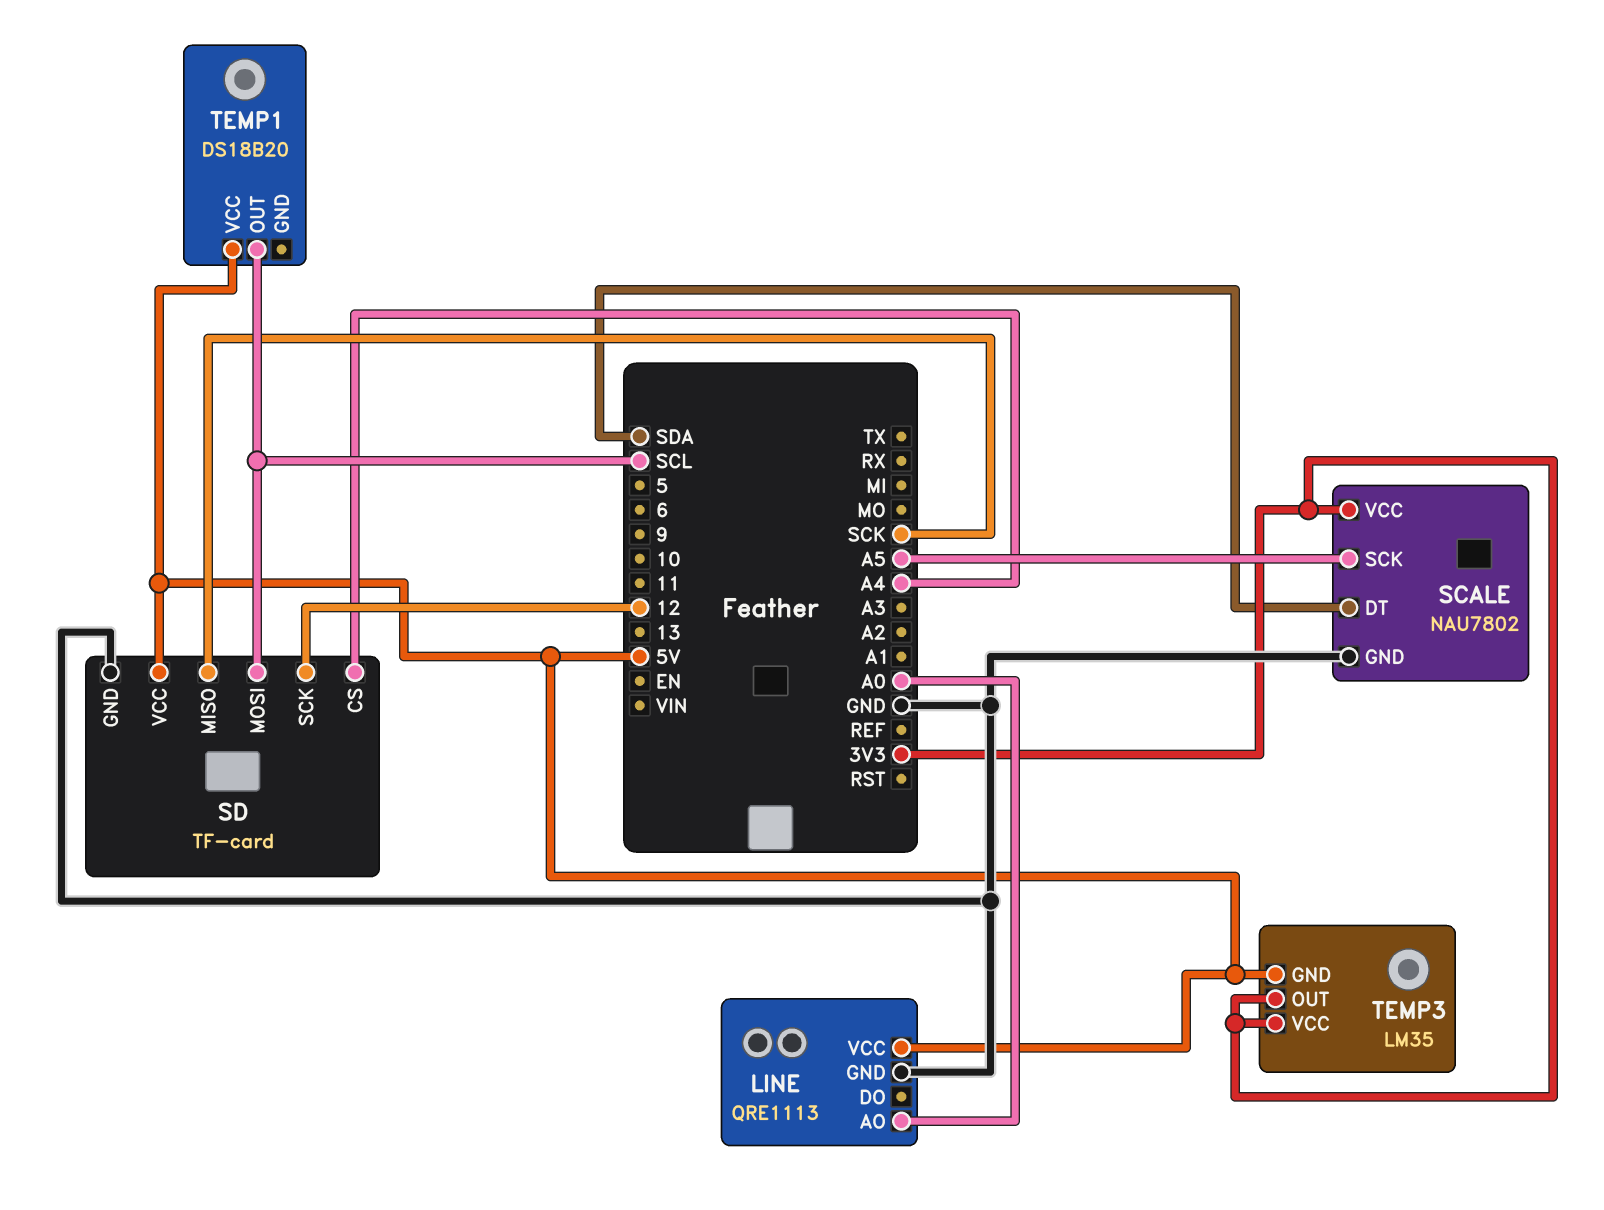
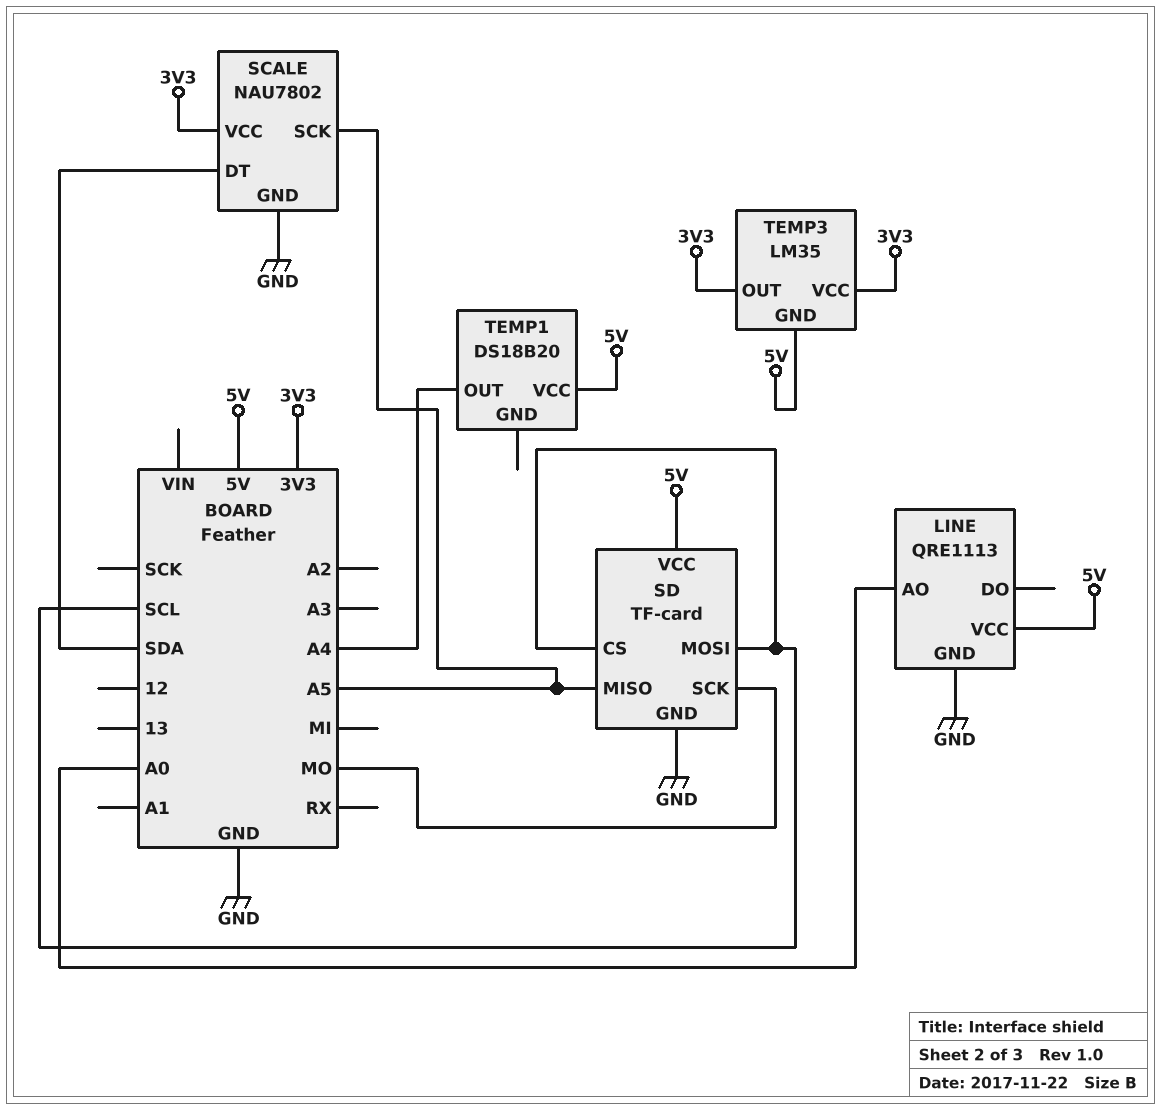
SD pin CS: A4 -> SCL
SD pin MISO: SCK -> A5
SD pin SCK: 12 -> MO
TEMP1 pin OUT: SCL -> A4

